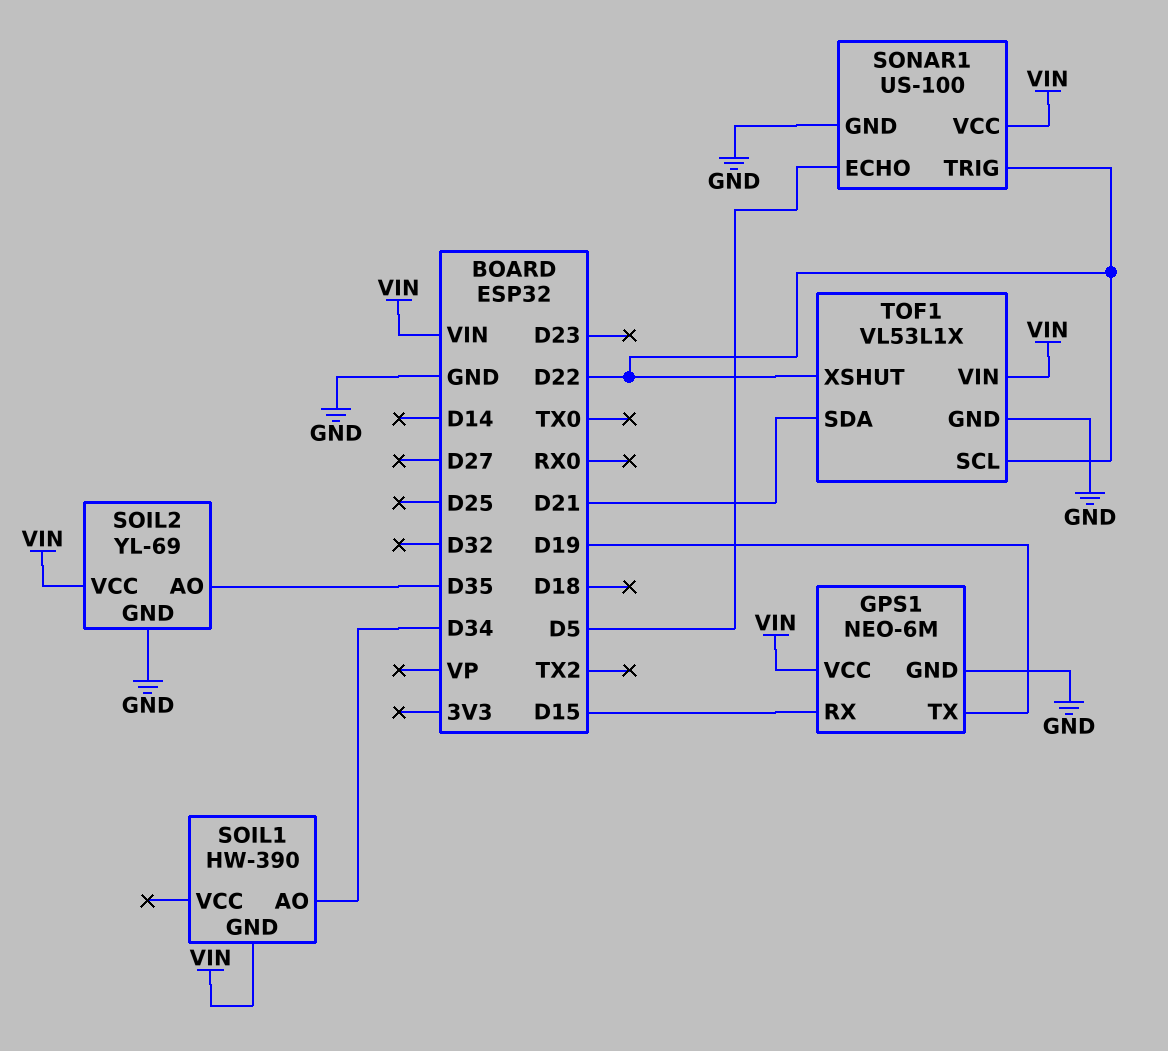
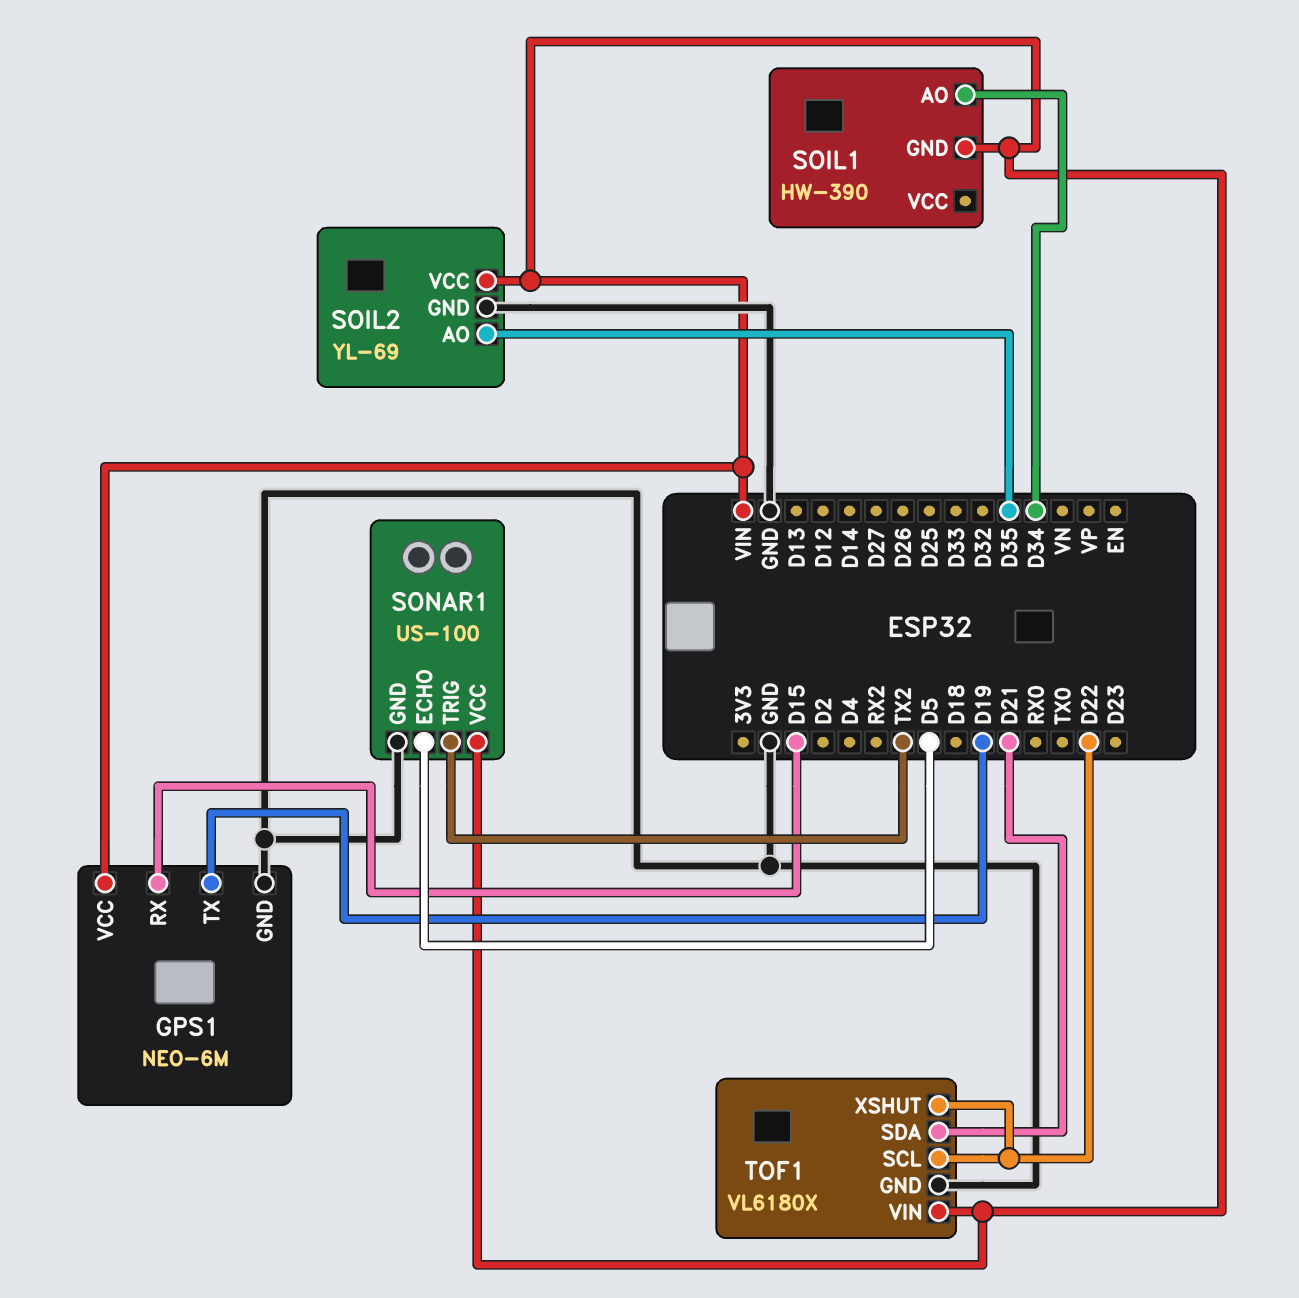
SONAR1 pin TRIG: D22 -> TX2
TOF1: VL53L1X -> VL6180X

